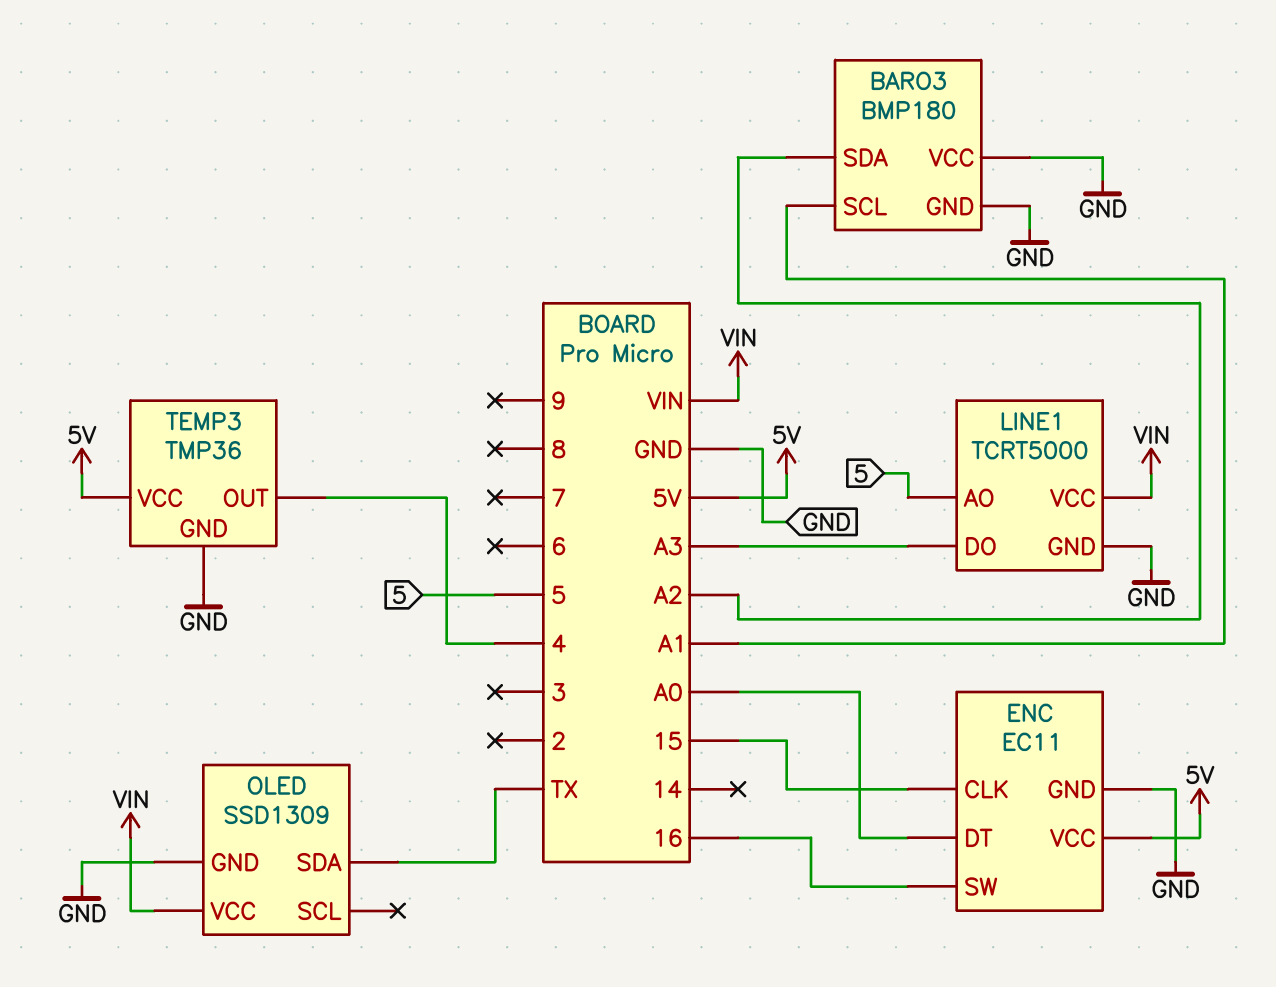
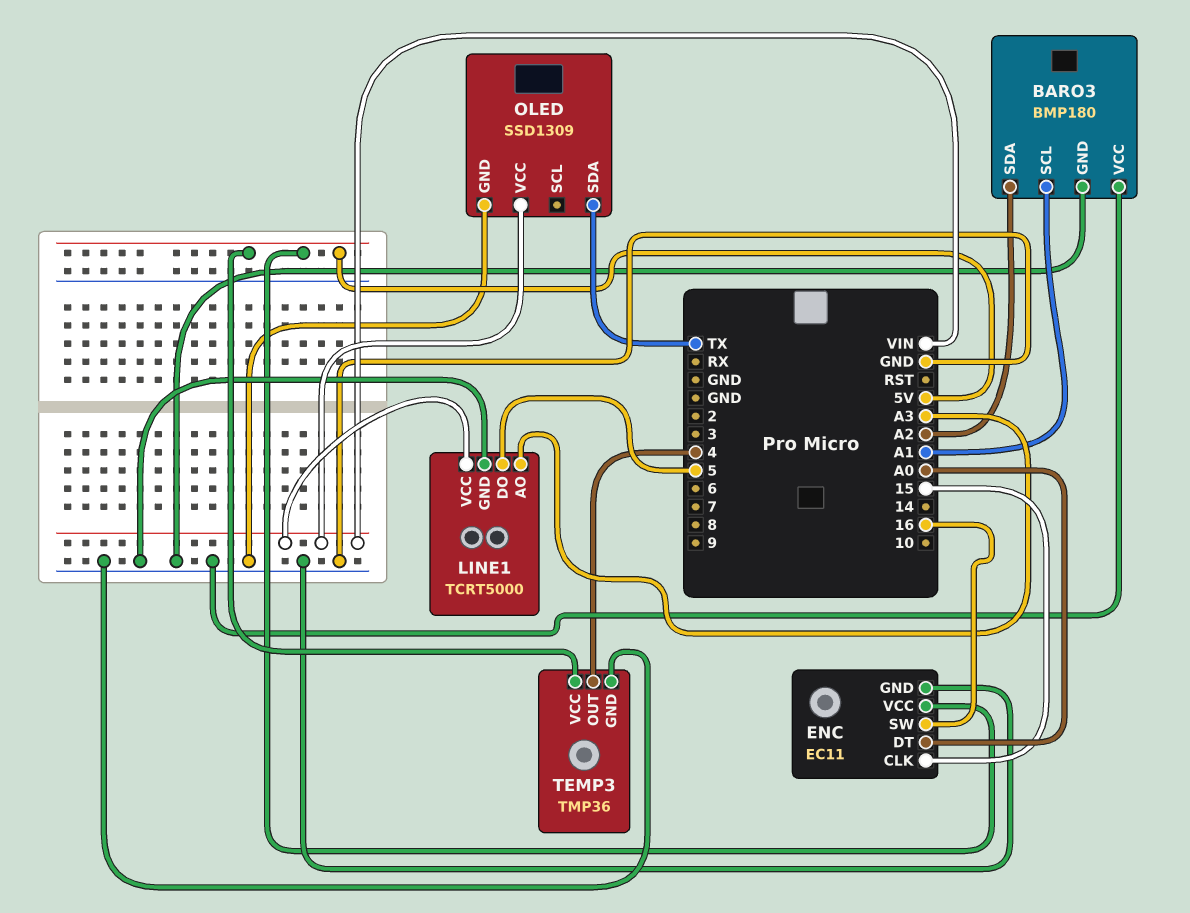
LINE1 pin AO: 5 -> A3
LINE1 pin DO: A3 -> 5

